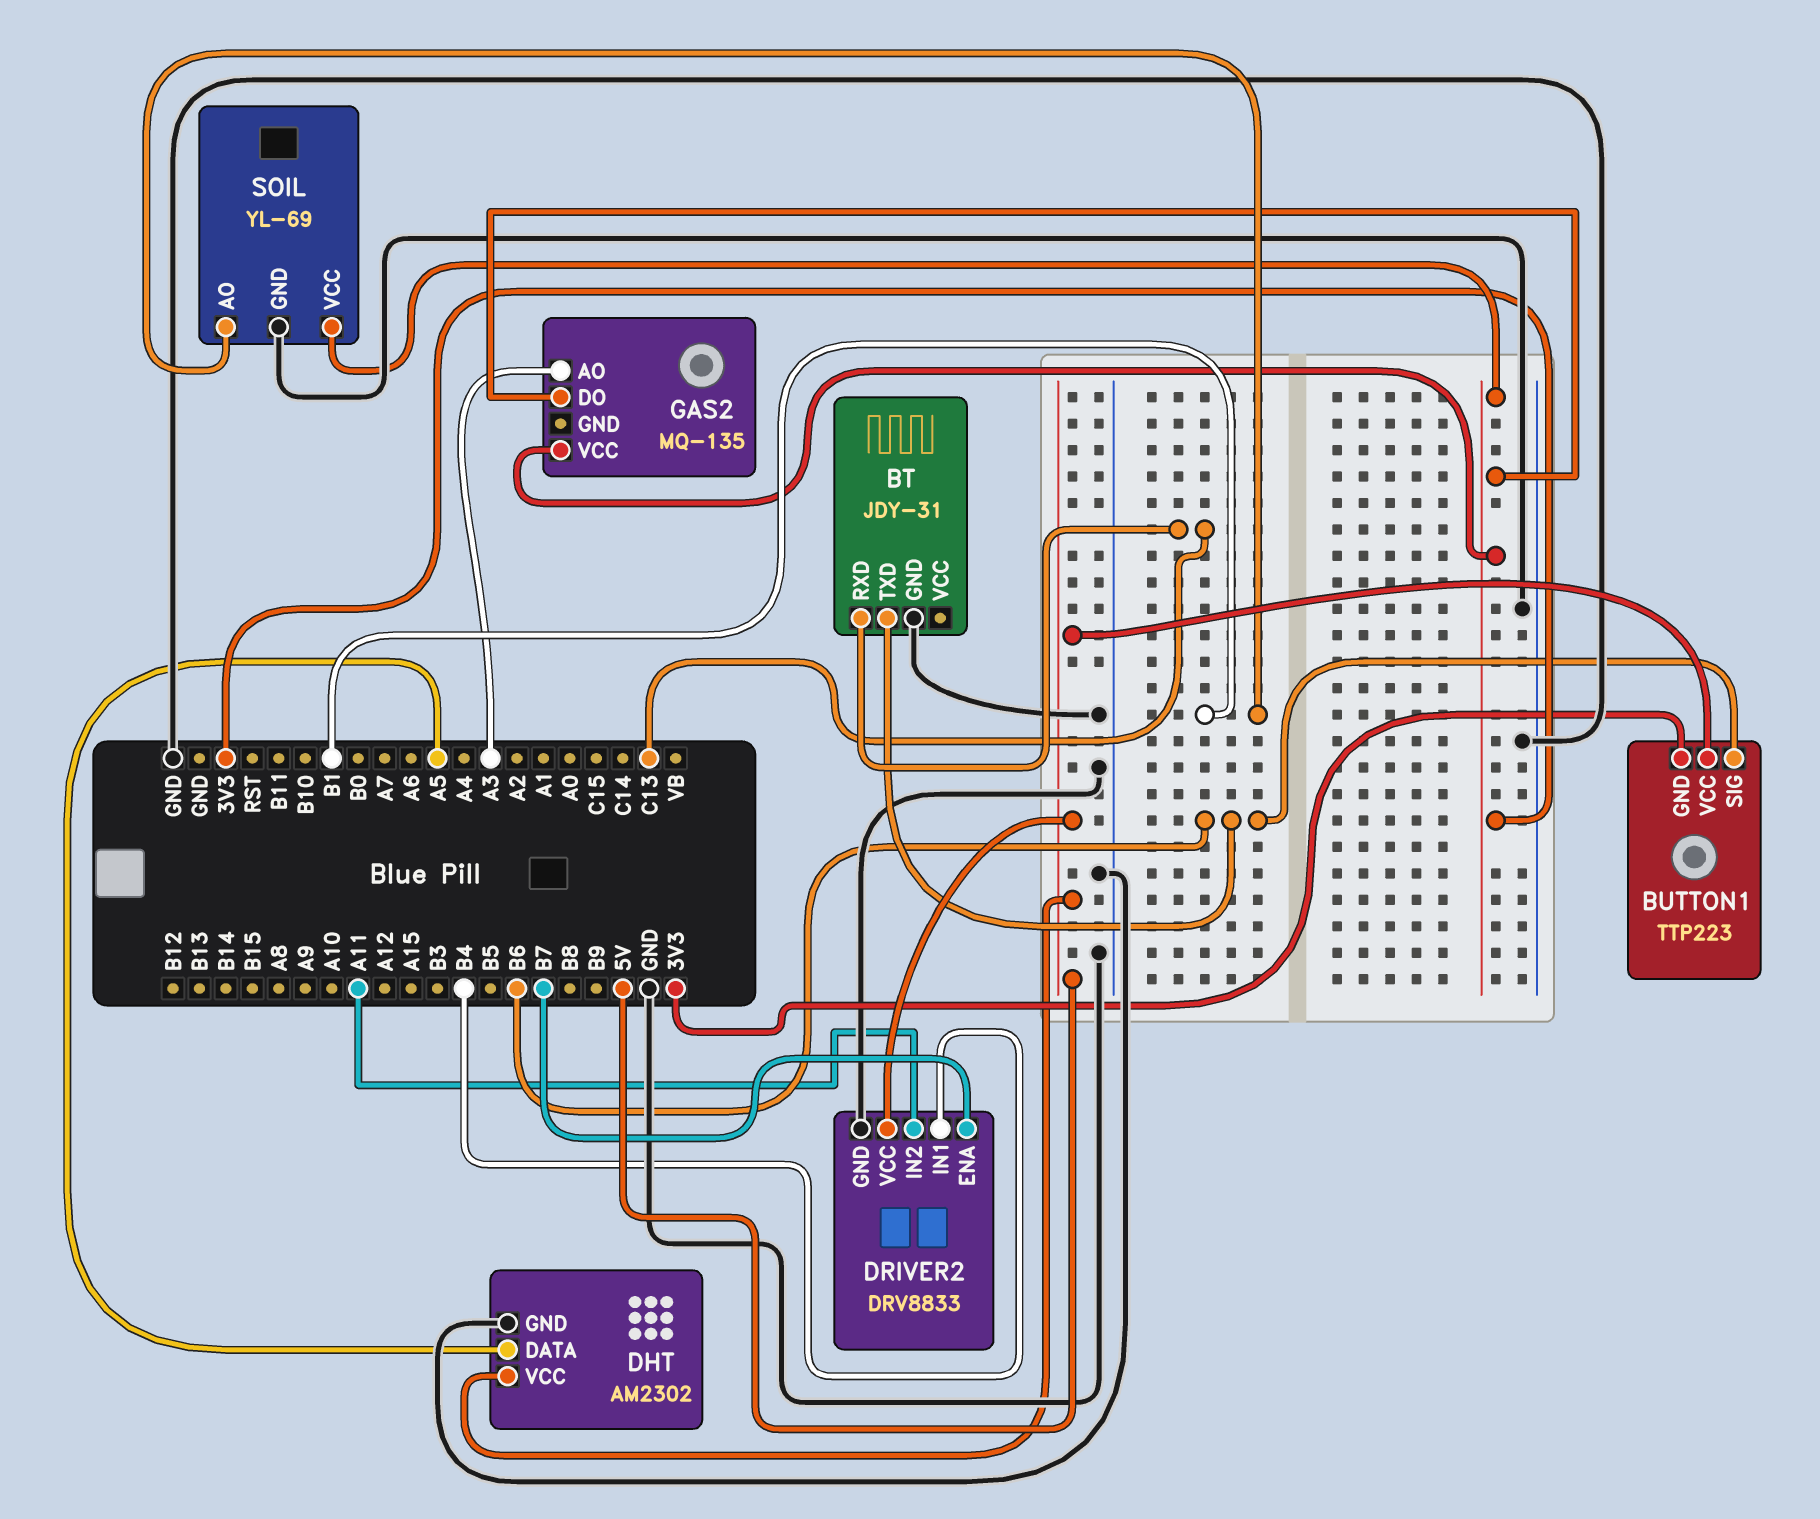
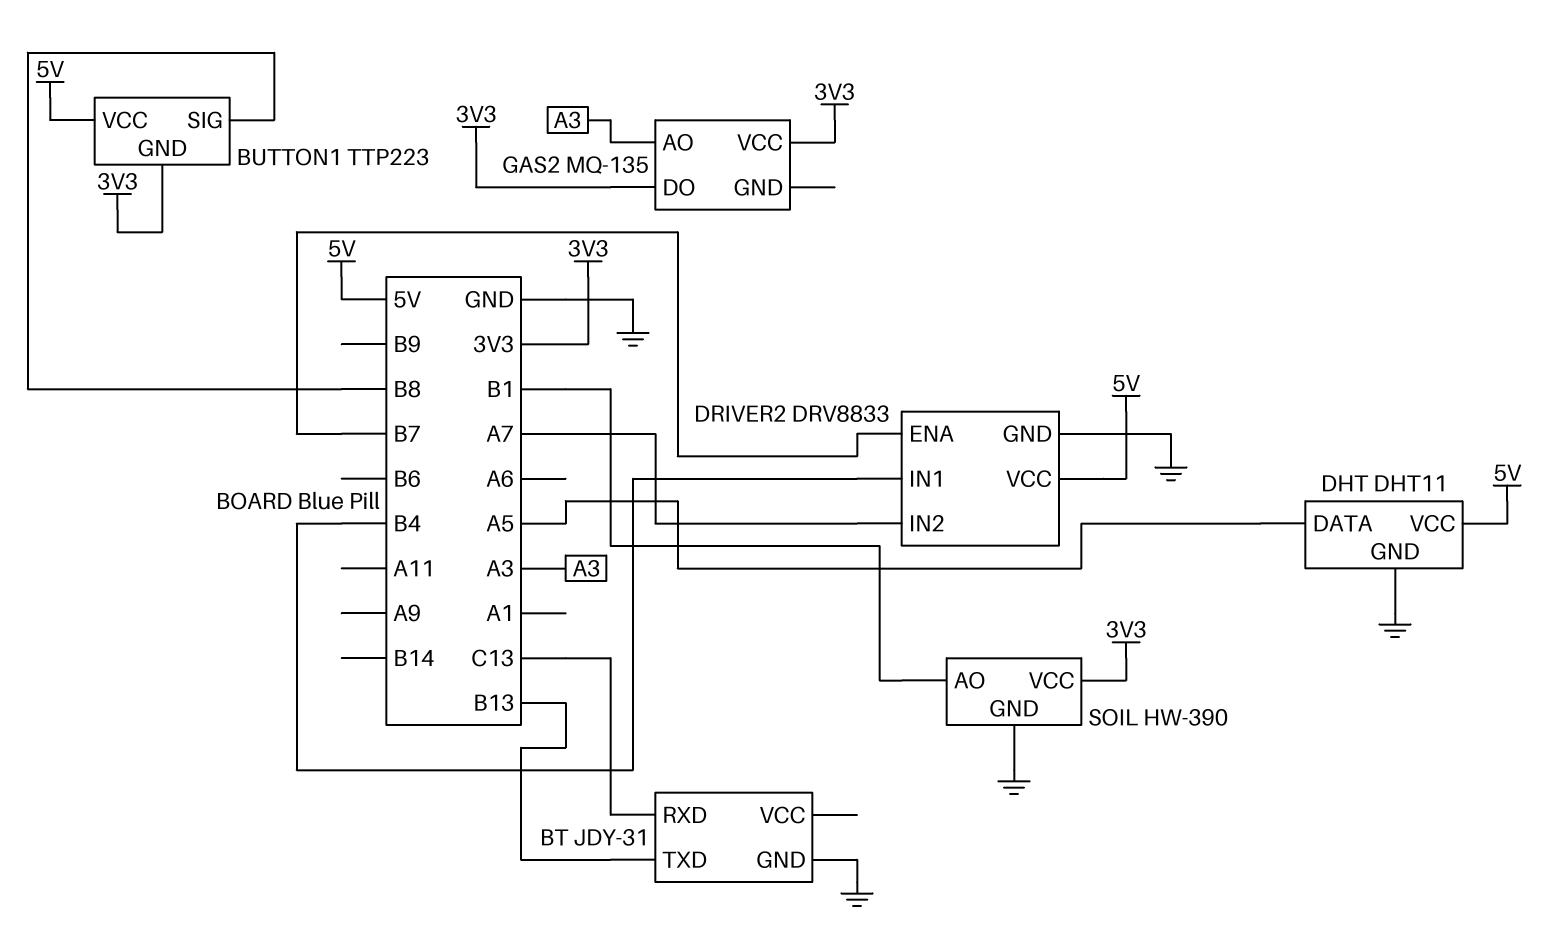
BT pin TXD: B6 -> B13
BUTTON1 pin SIG: B6 -> B8
DHT: AM2302 -> DHT11
DRIVER2 pin IN2: A11 -> A7
SOIL: YL-69 -> HW-390

